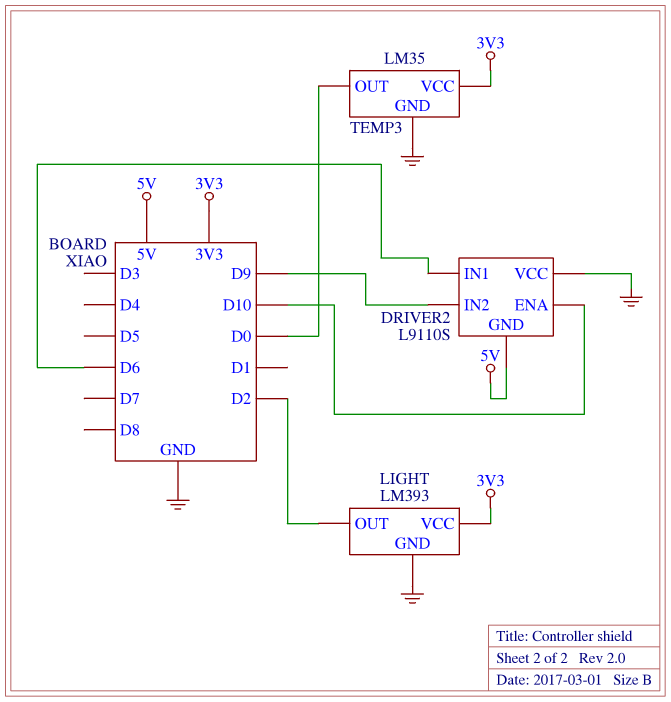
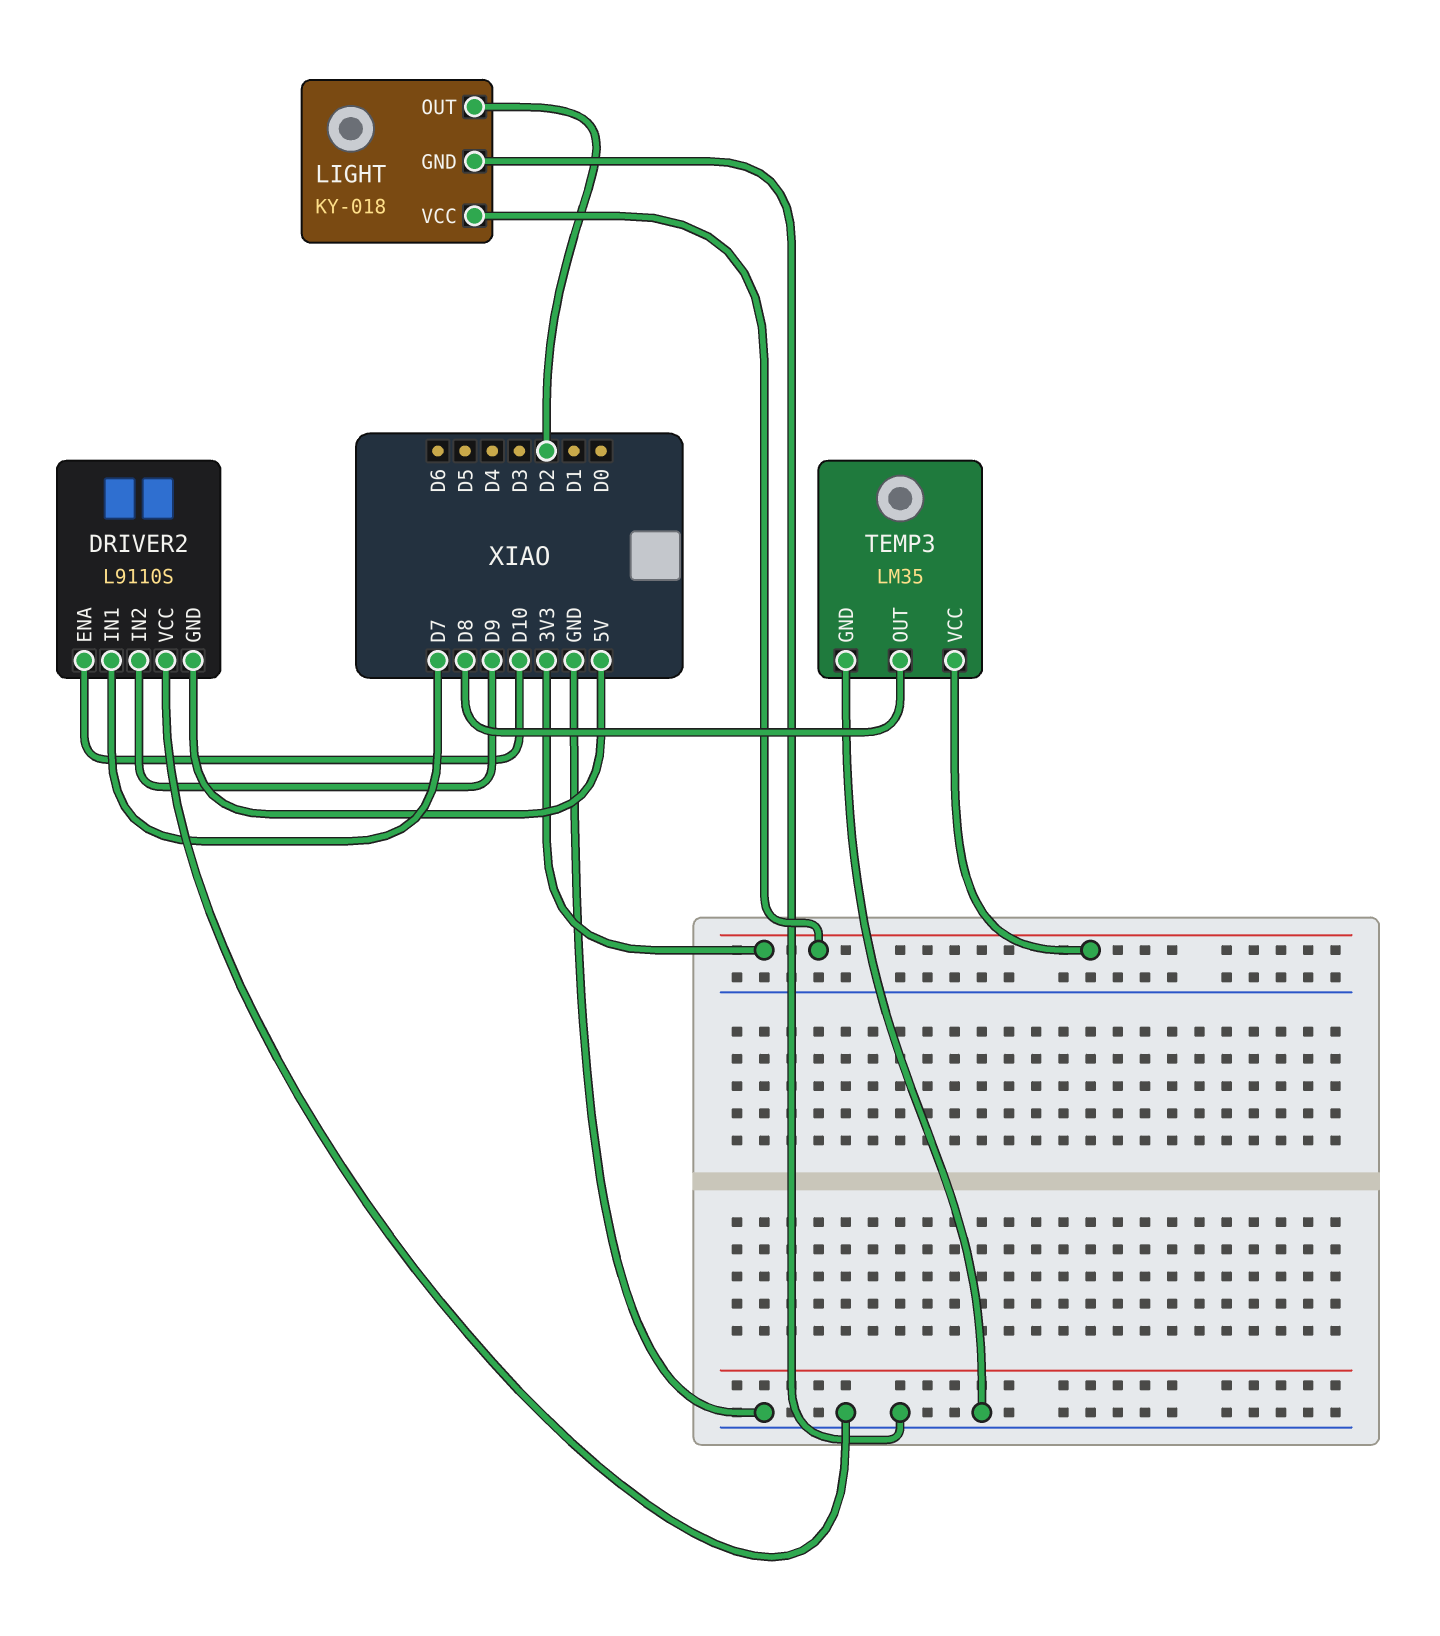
DRIVER2 pin IN1: D6 -> D7
LIGHT: LM393 -> KY-018
TEMP3 pin OUT: D0 -> D8

